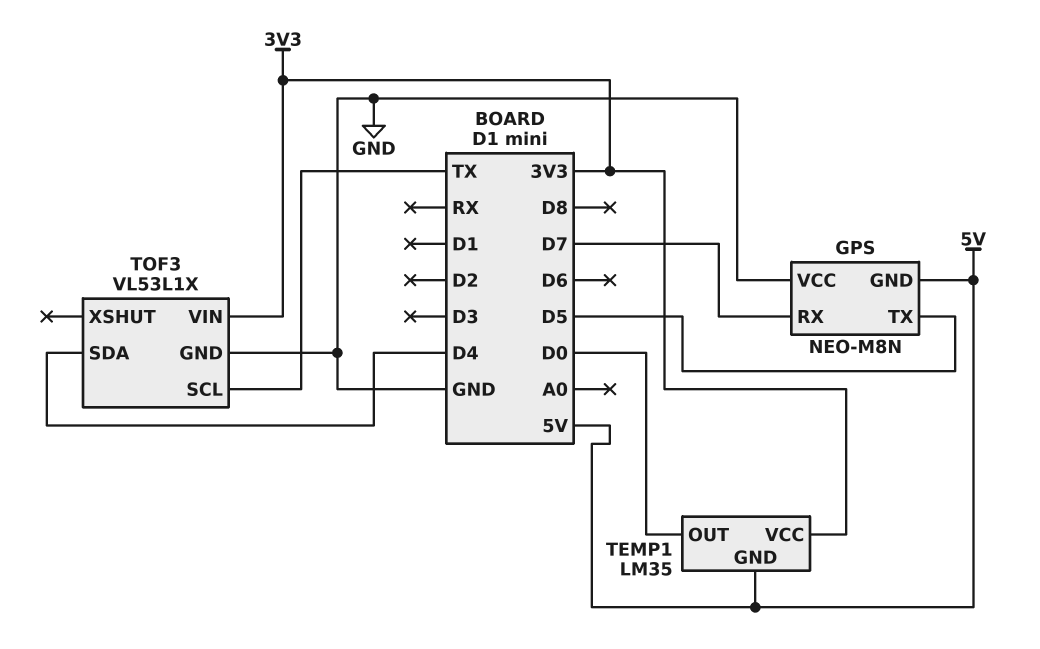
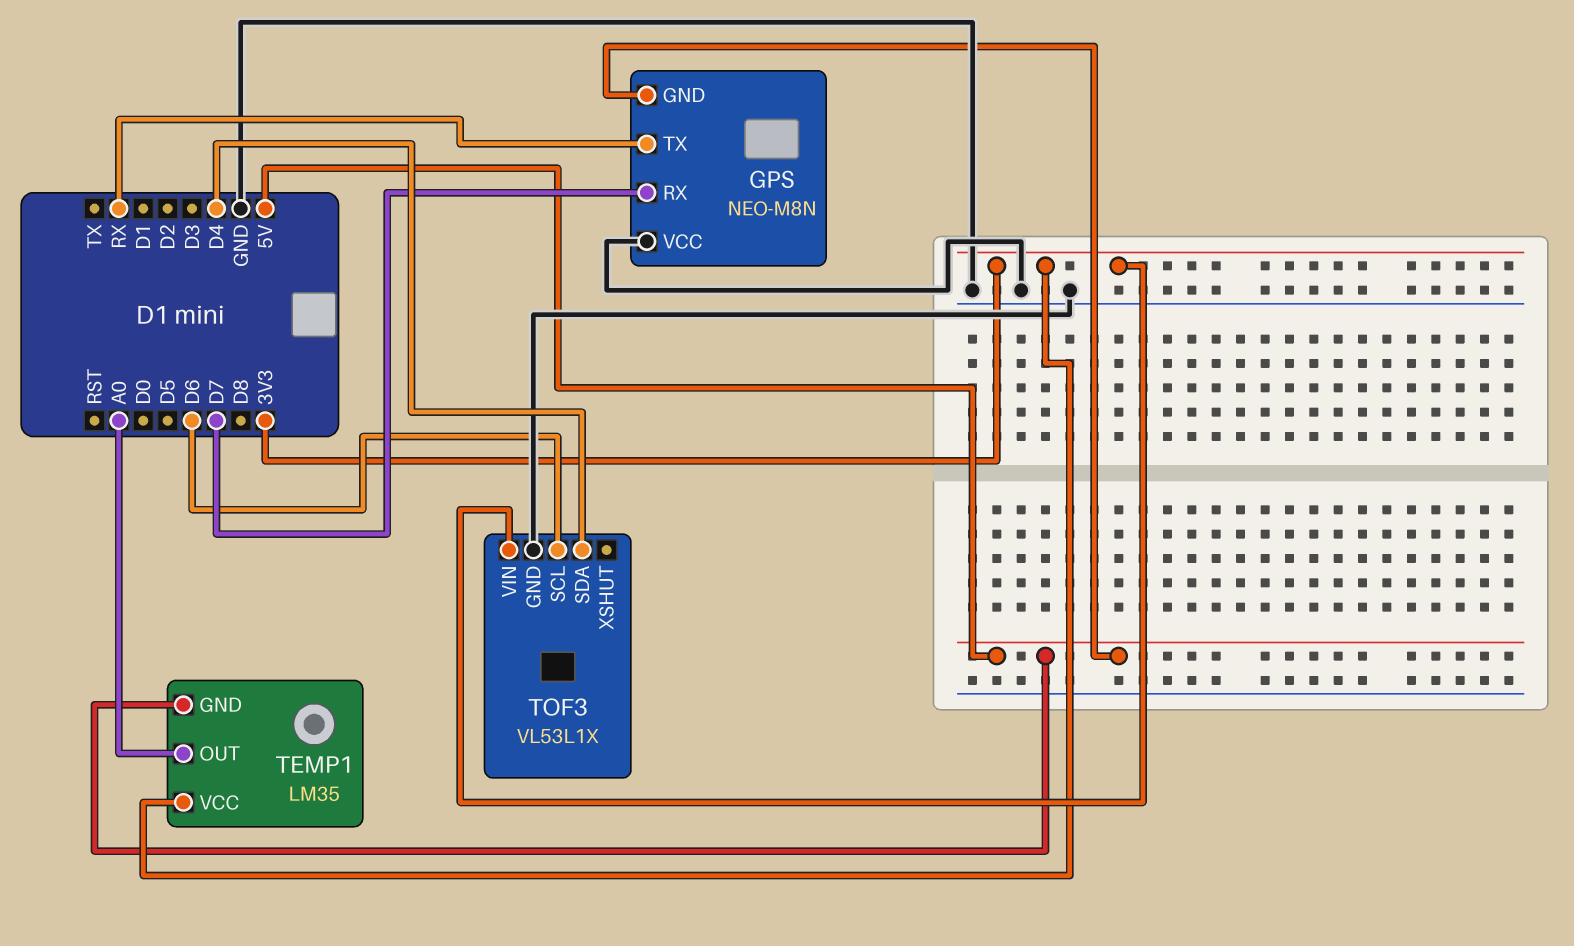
GPS pin TX: D5 -> RX
TEMP1 pin OUT: D0 -> A0
TOF3 pin SCL: TX -> D6

